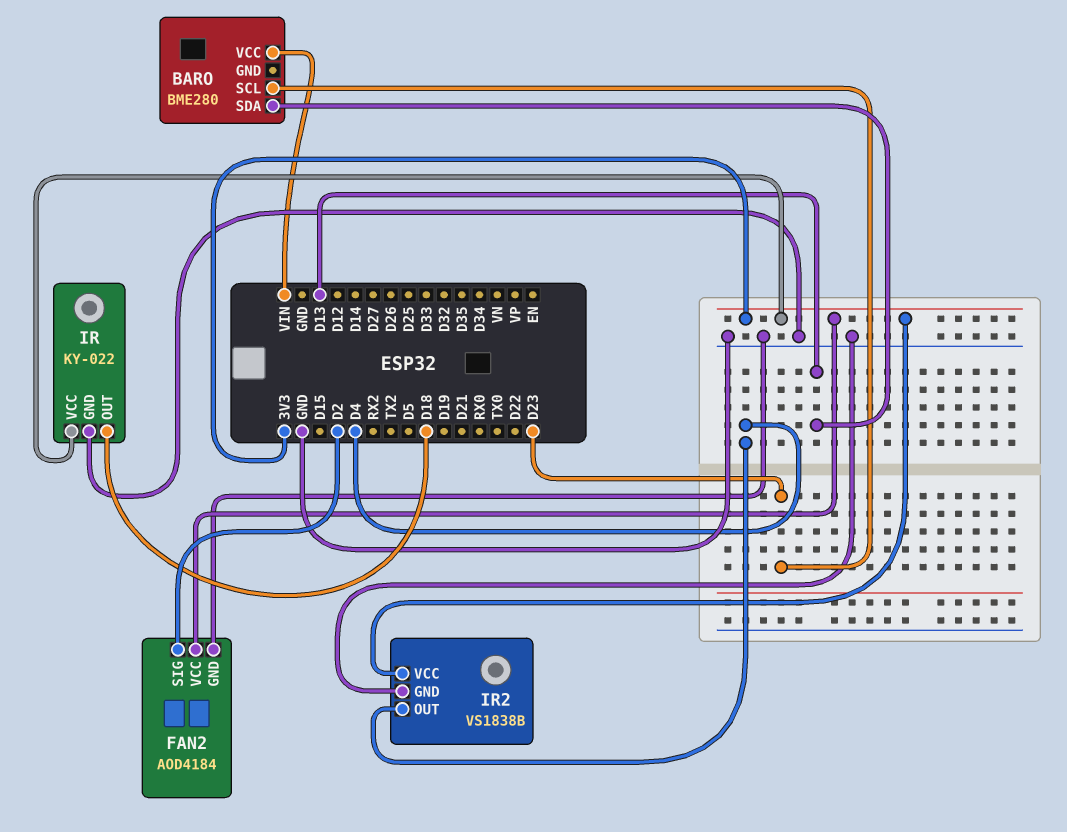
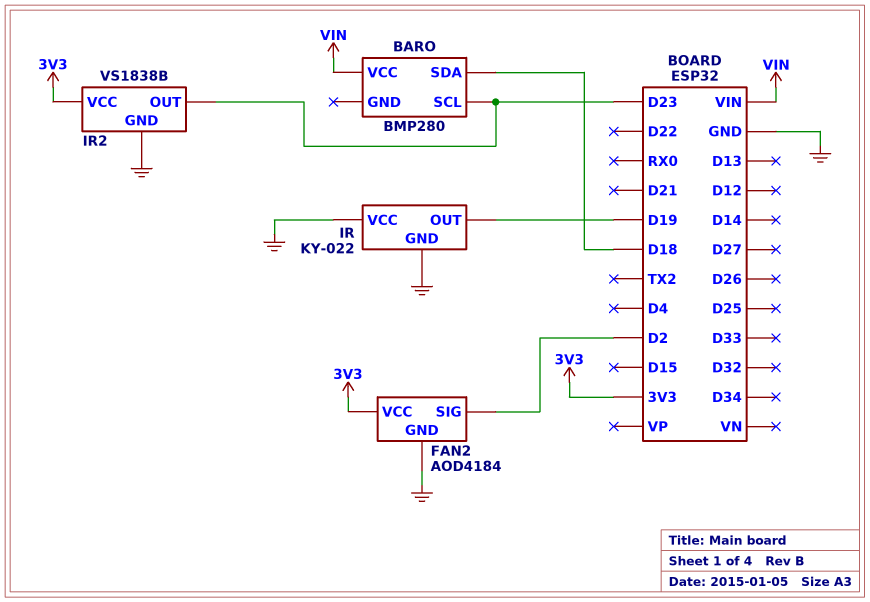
BARO: BME280 -> BMP280
BARO pin SDA: D13 -> D18
IR pin OUT: D18 -> D19
IR pin VCC: 3V3 -> GND
IR2 pin OUT: D4 -> D23

